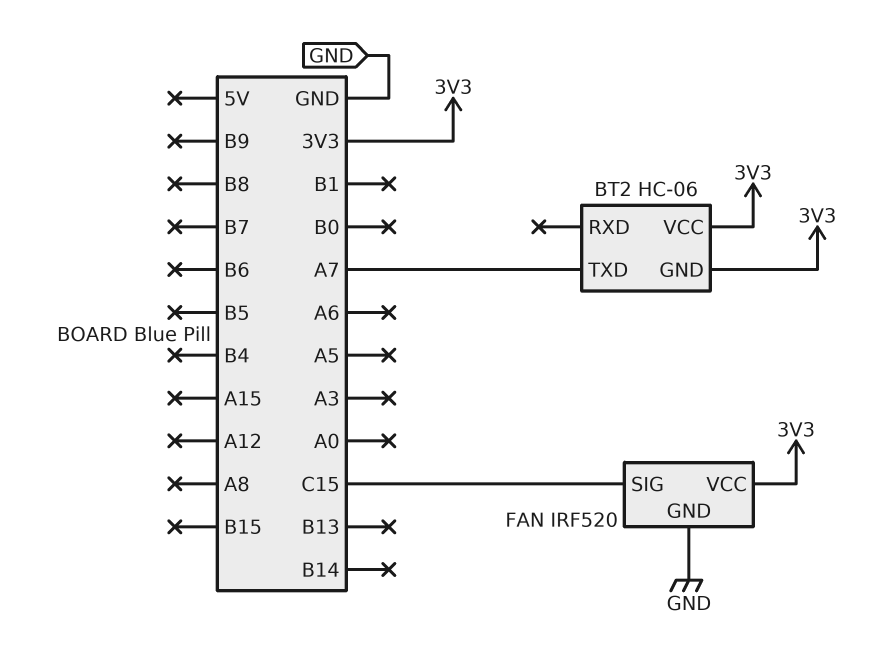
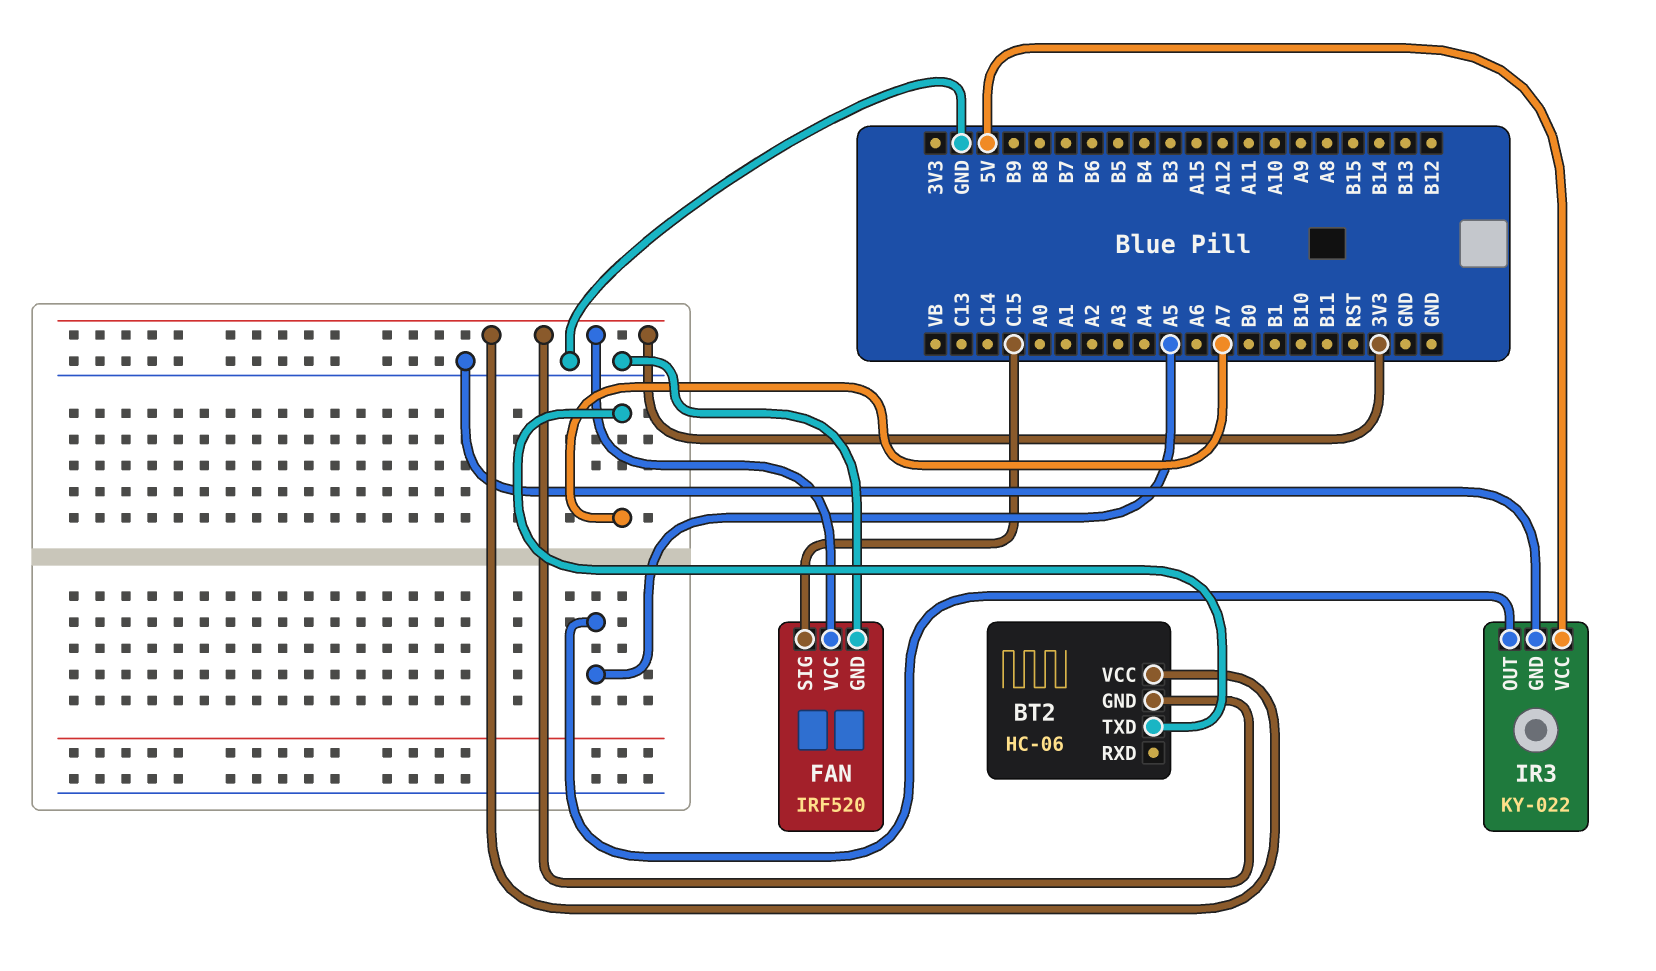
IR3: none -> KY-022
IR3 pin GND: none -> GND
IR3 pin OUT: none -> A5
IR3 pin VCC: none -> 5V

